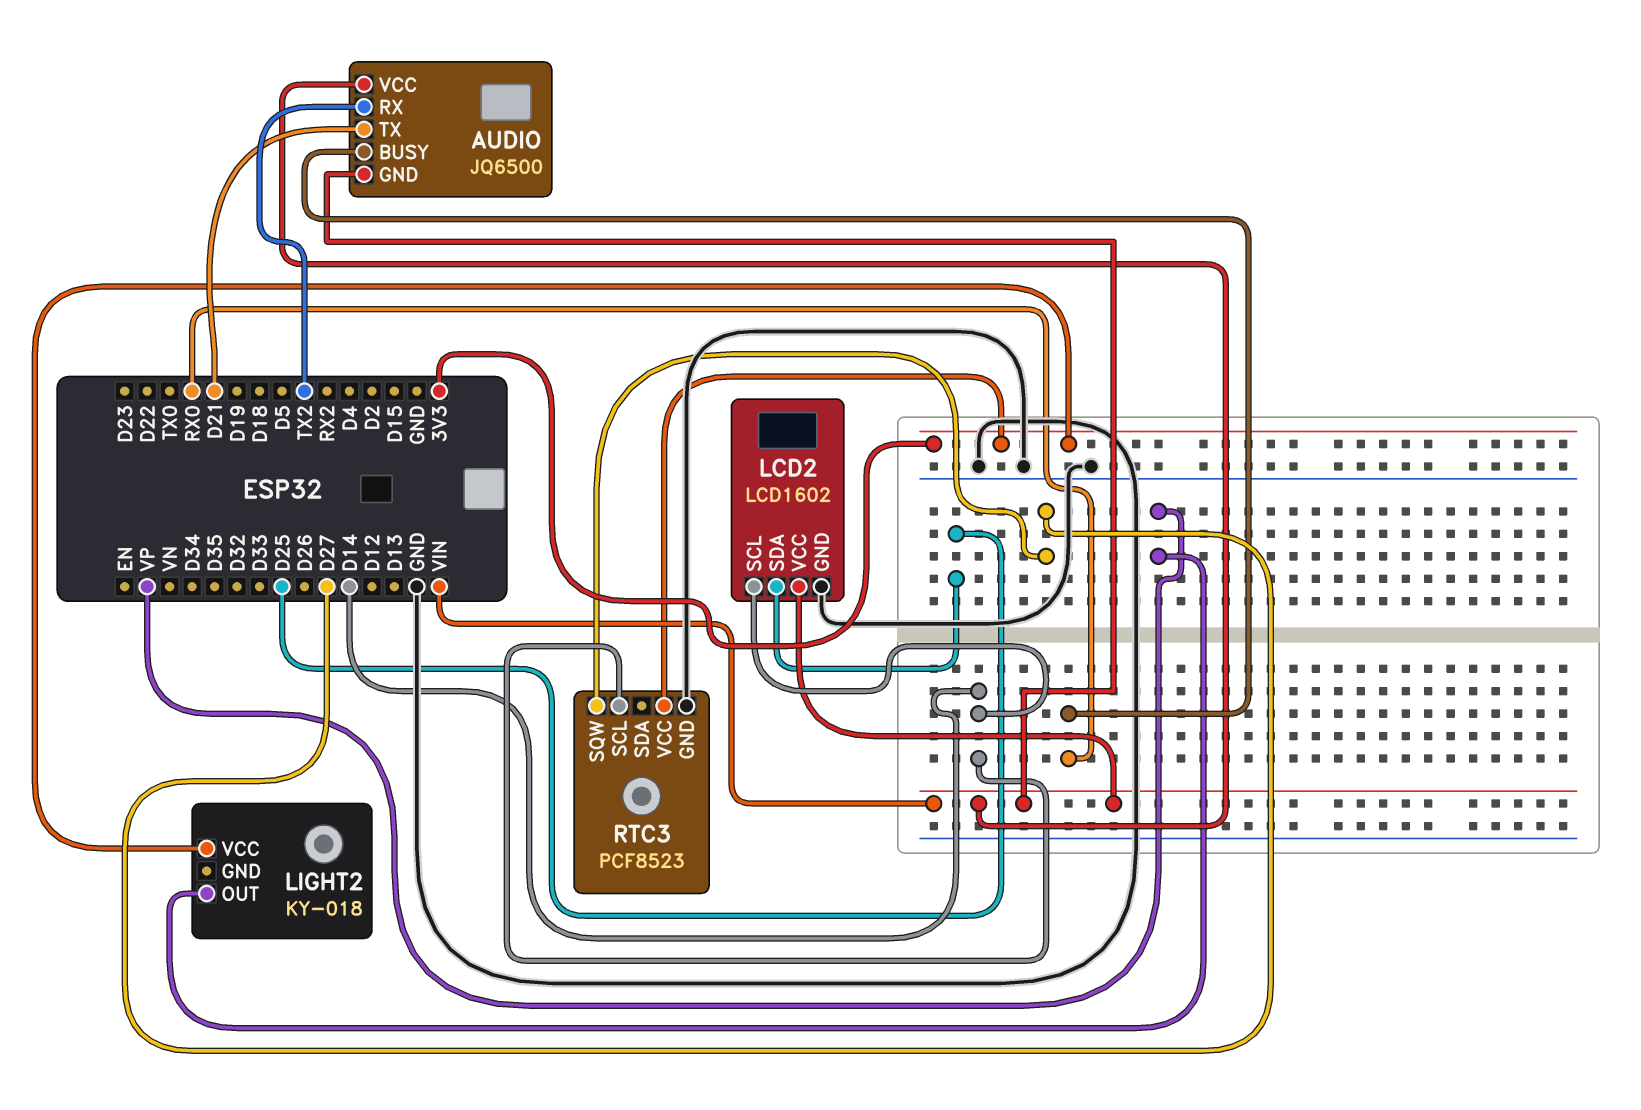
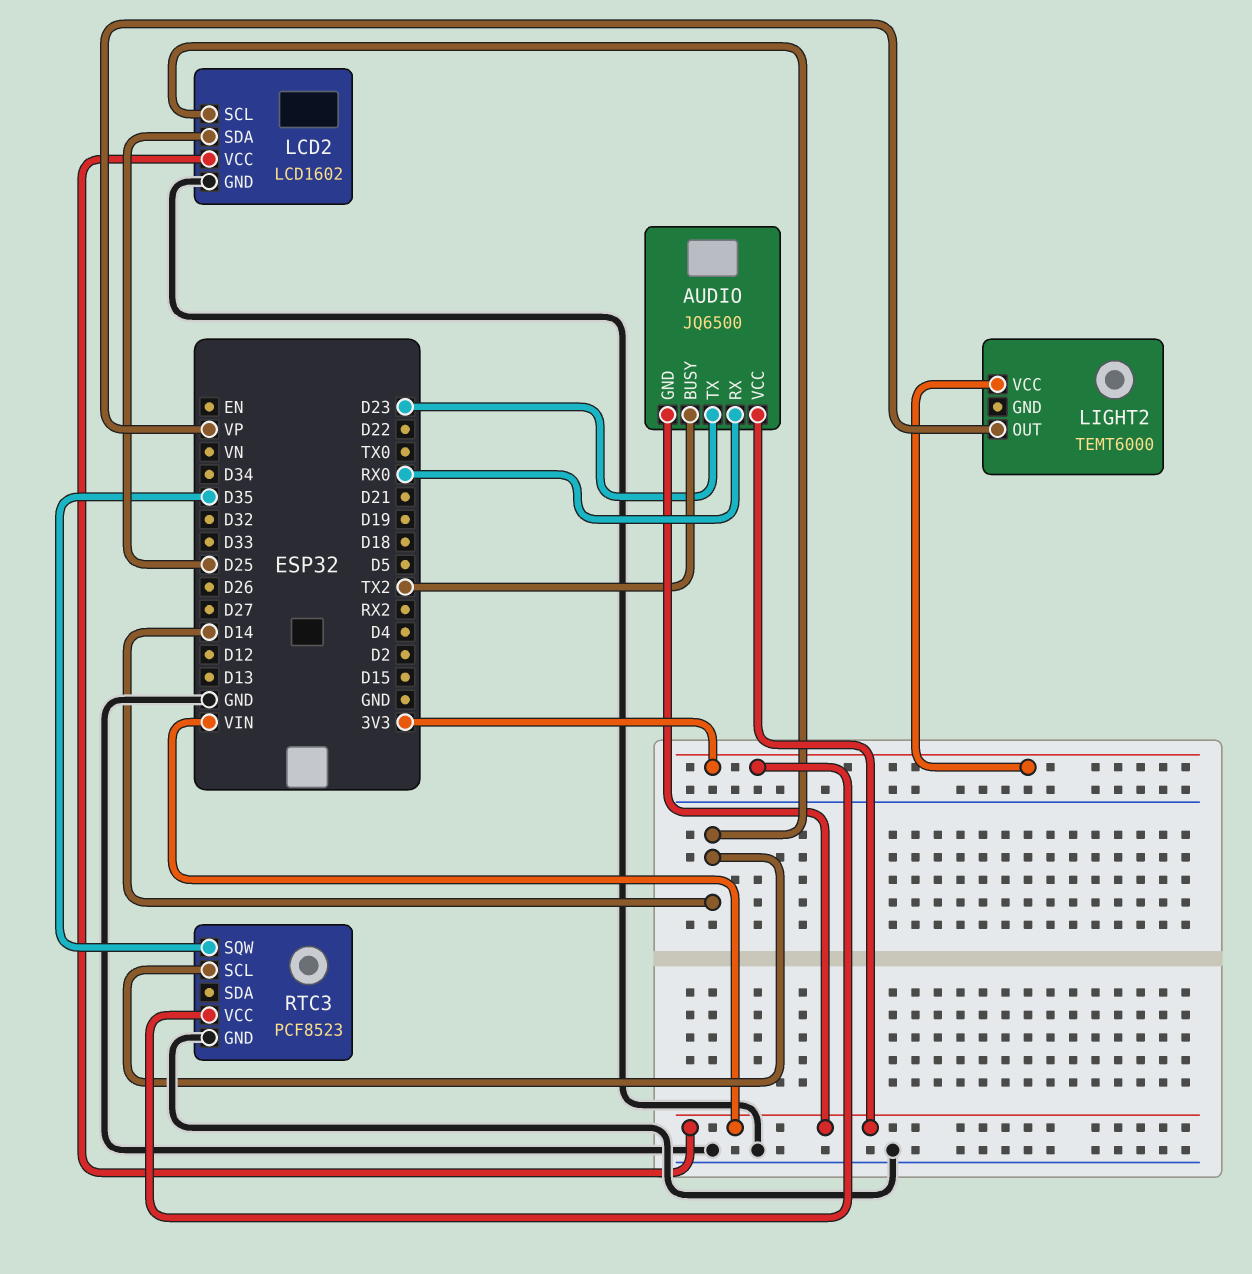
AUDIO pin BUSY: RX0 -> TX2
AUDIO pin RX: TX2 -> RX0
AUDIO pin TX: D21 -> D23
LIGHT2: KY-018 -> TEMT6000
RTC3 pin SQW: D27 -> D35

